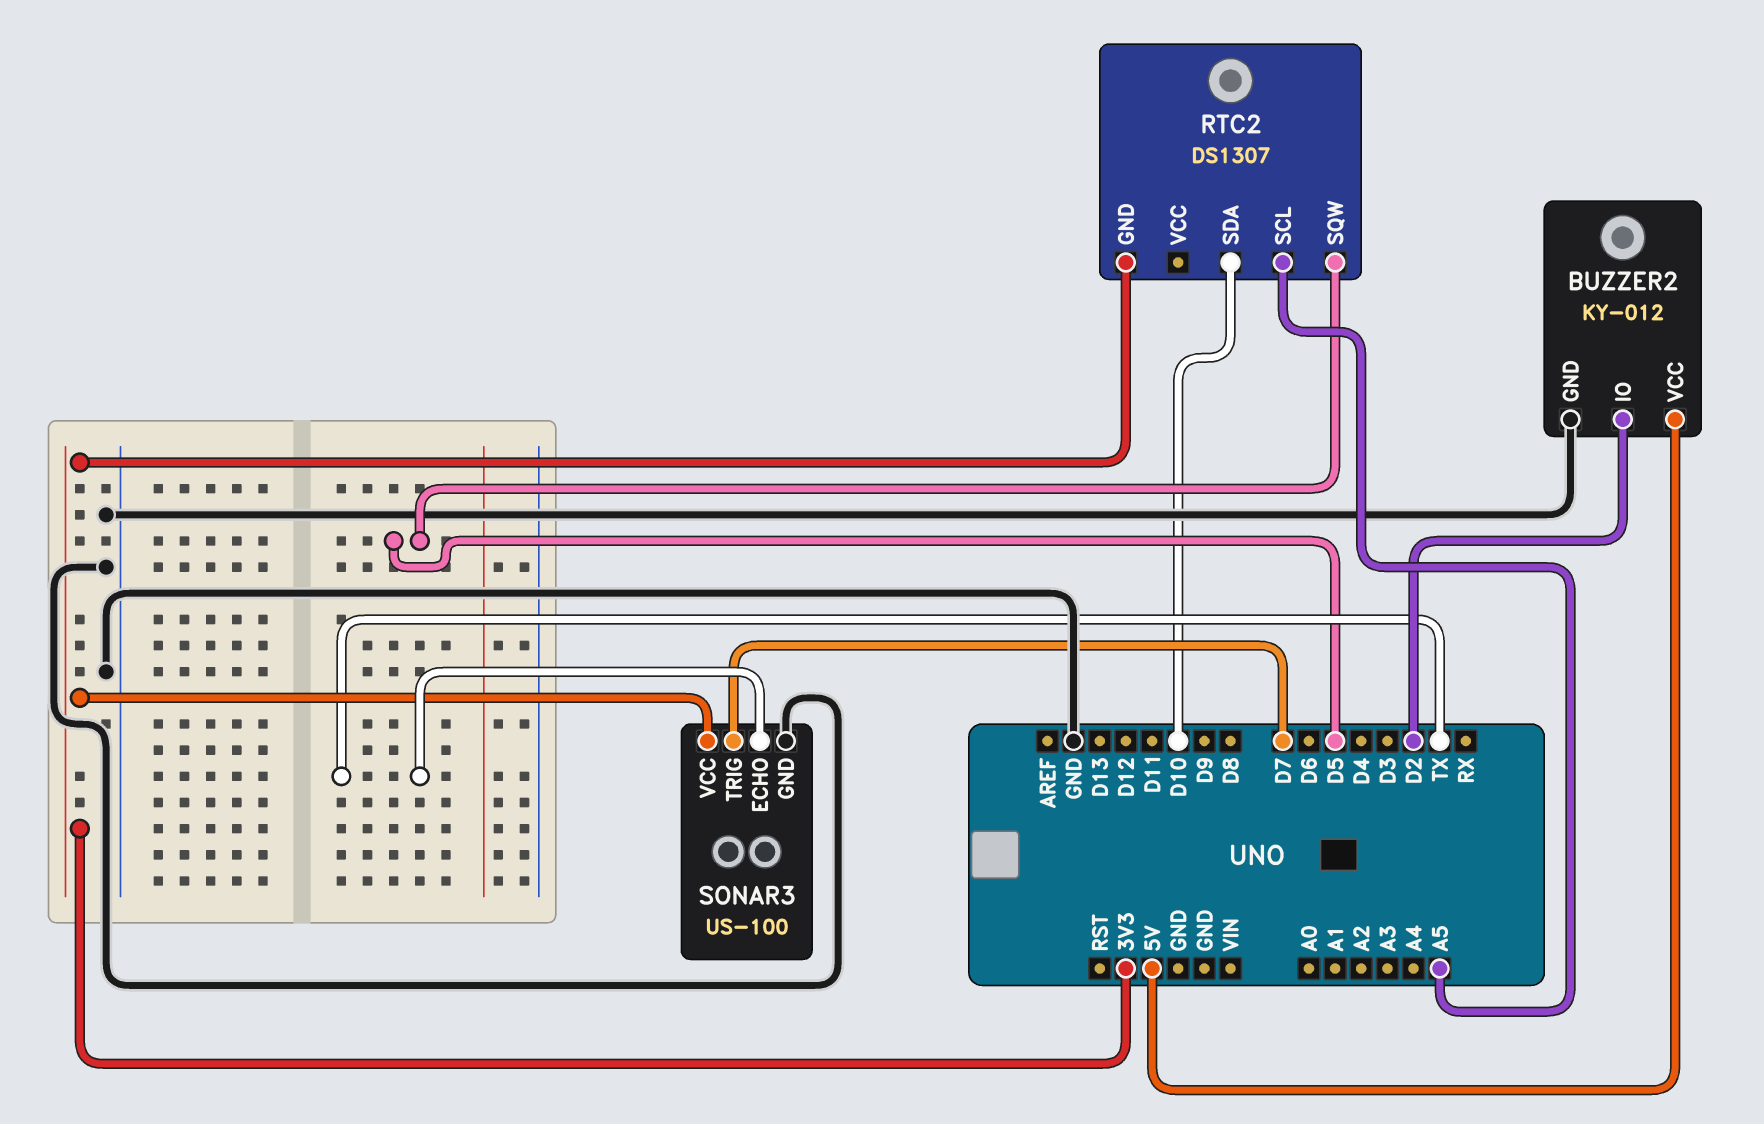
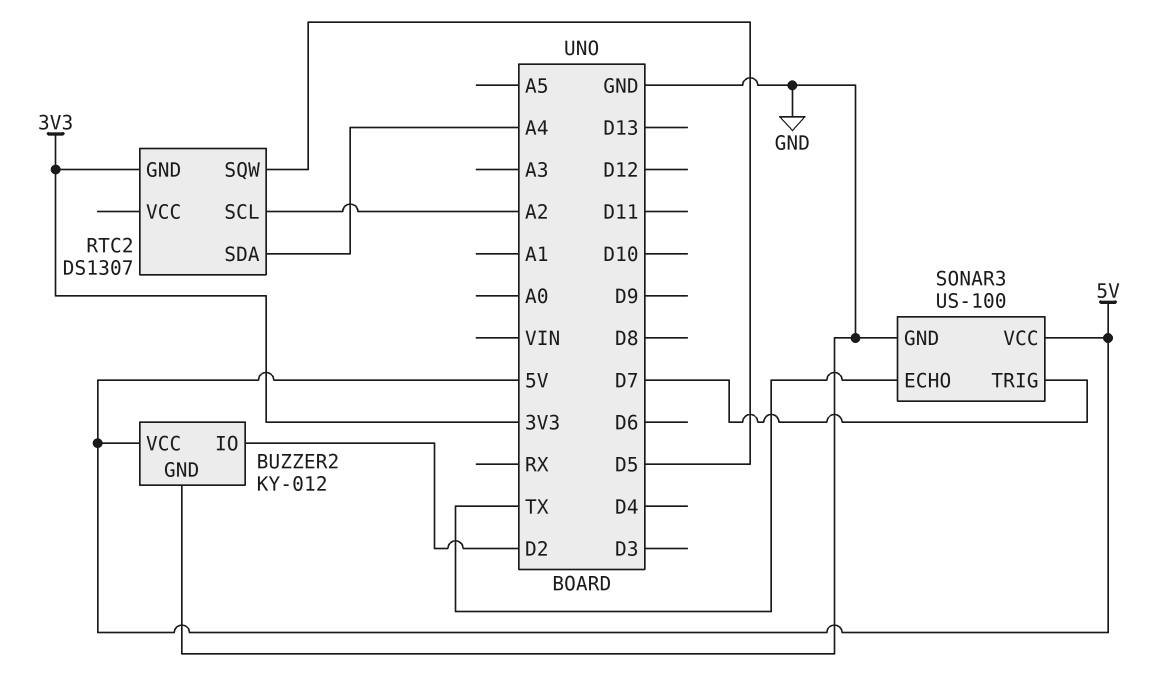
RTC2 pin SCL: A5 -> A2
RTC2 pin SDA: D10 -> A4
SONAR3 pin VCC: 3V3 -> 5V

